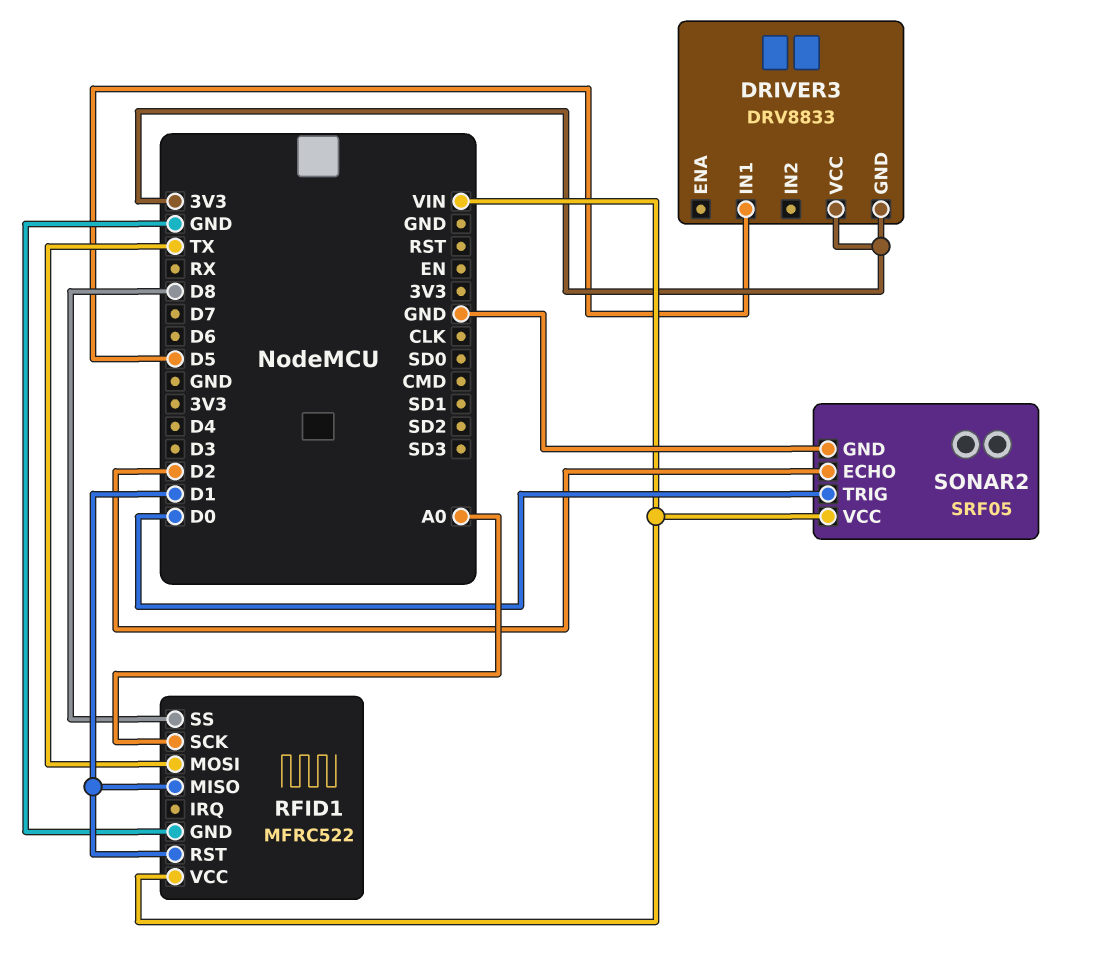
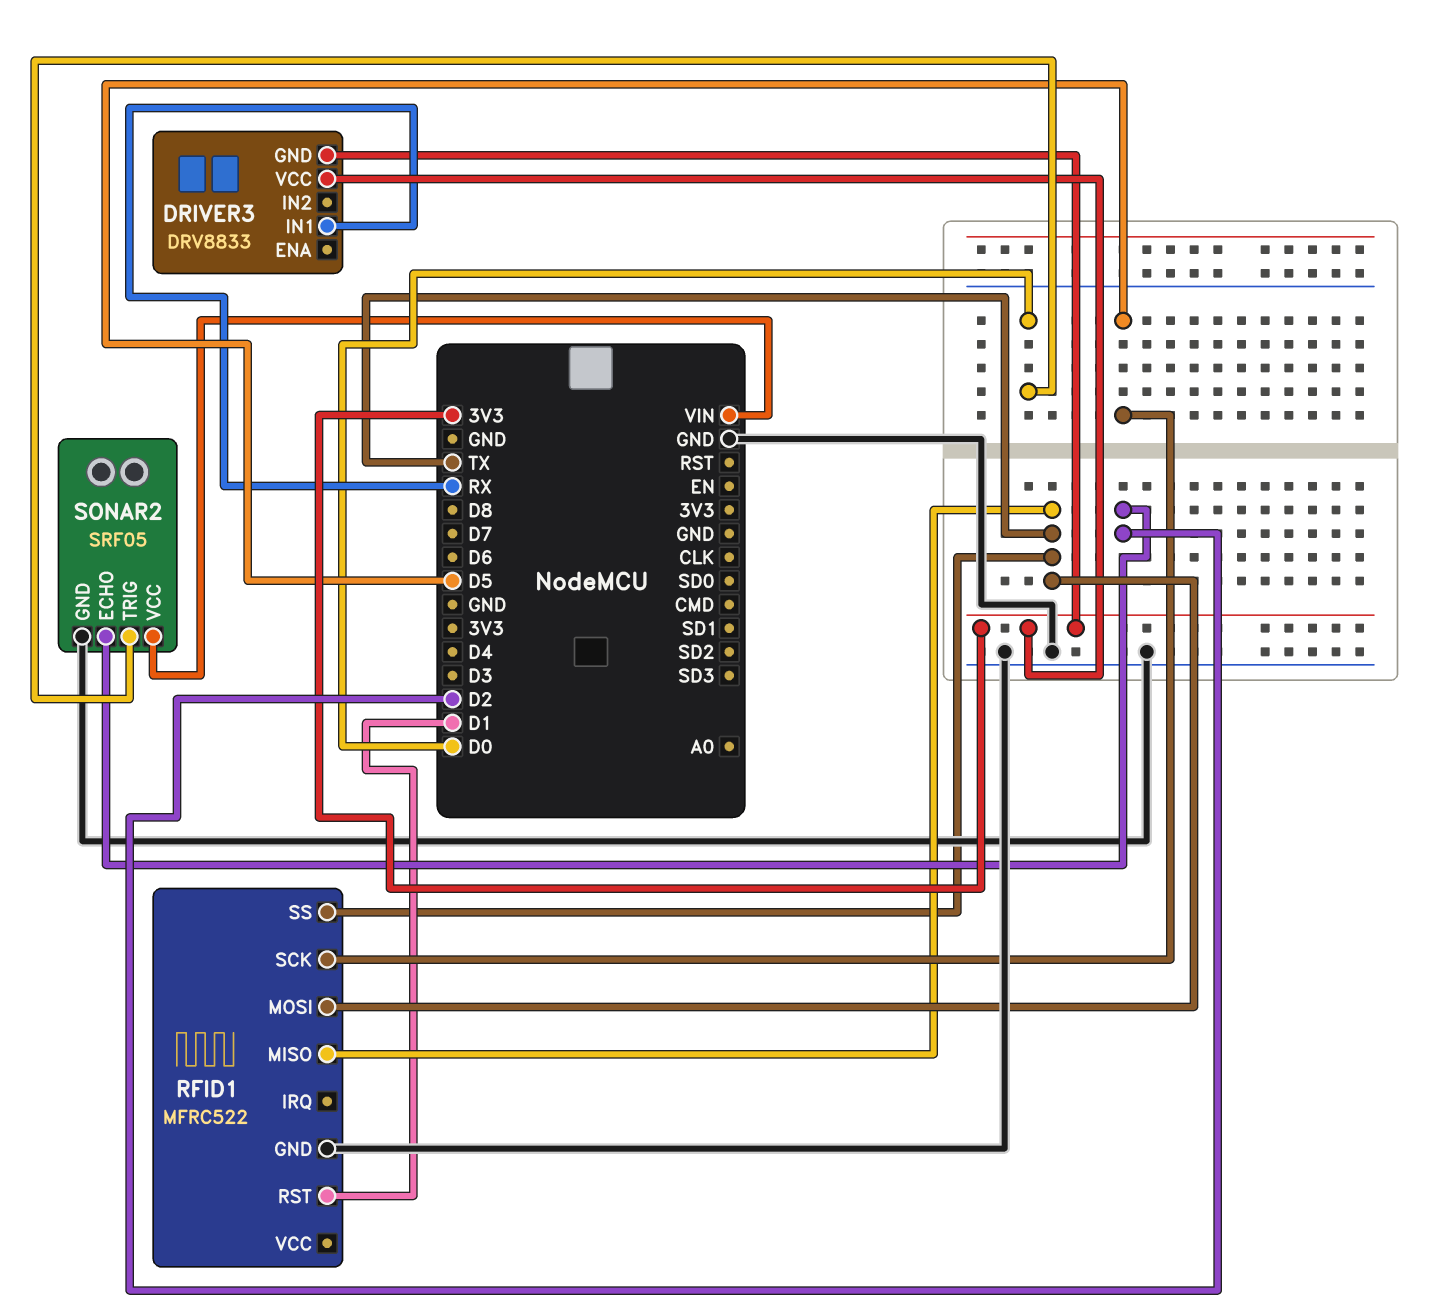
DRIVER3 pin IN1: D5 -> RX
RFID1 pin MISO: D1 -> TX
RFID1 pin SCK: A0 -> D5
RFID1 pin SS: D8 -> TX
RFID1 pin VCC: VIN -> none

